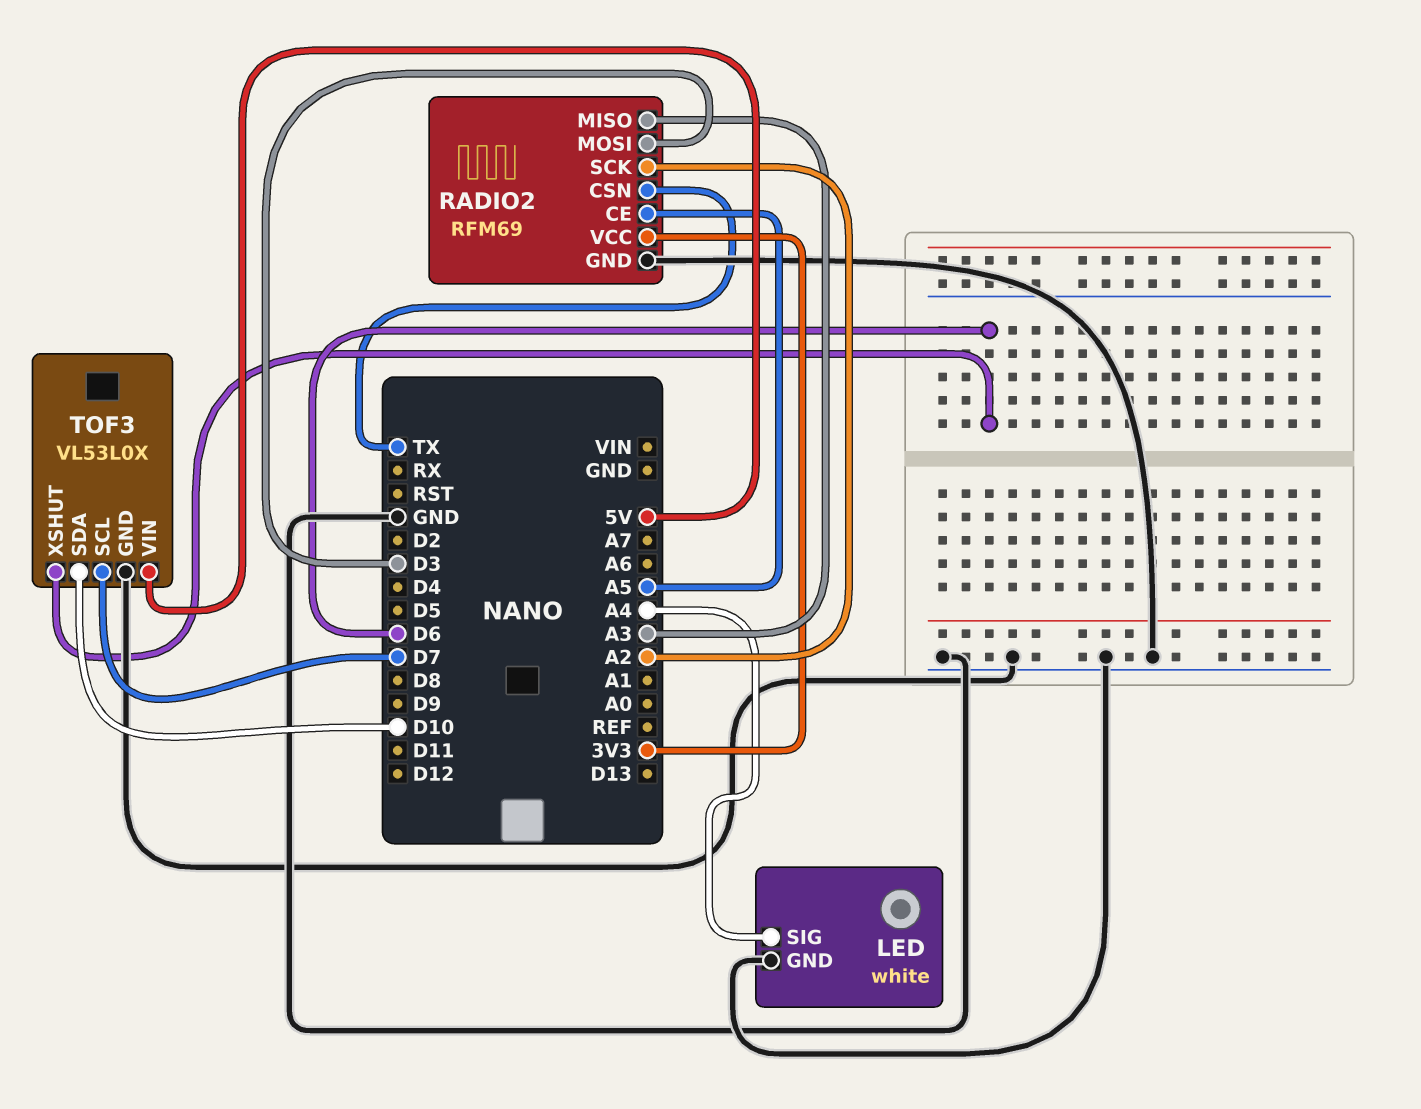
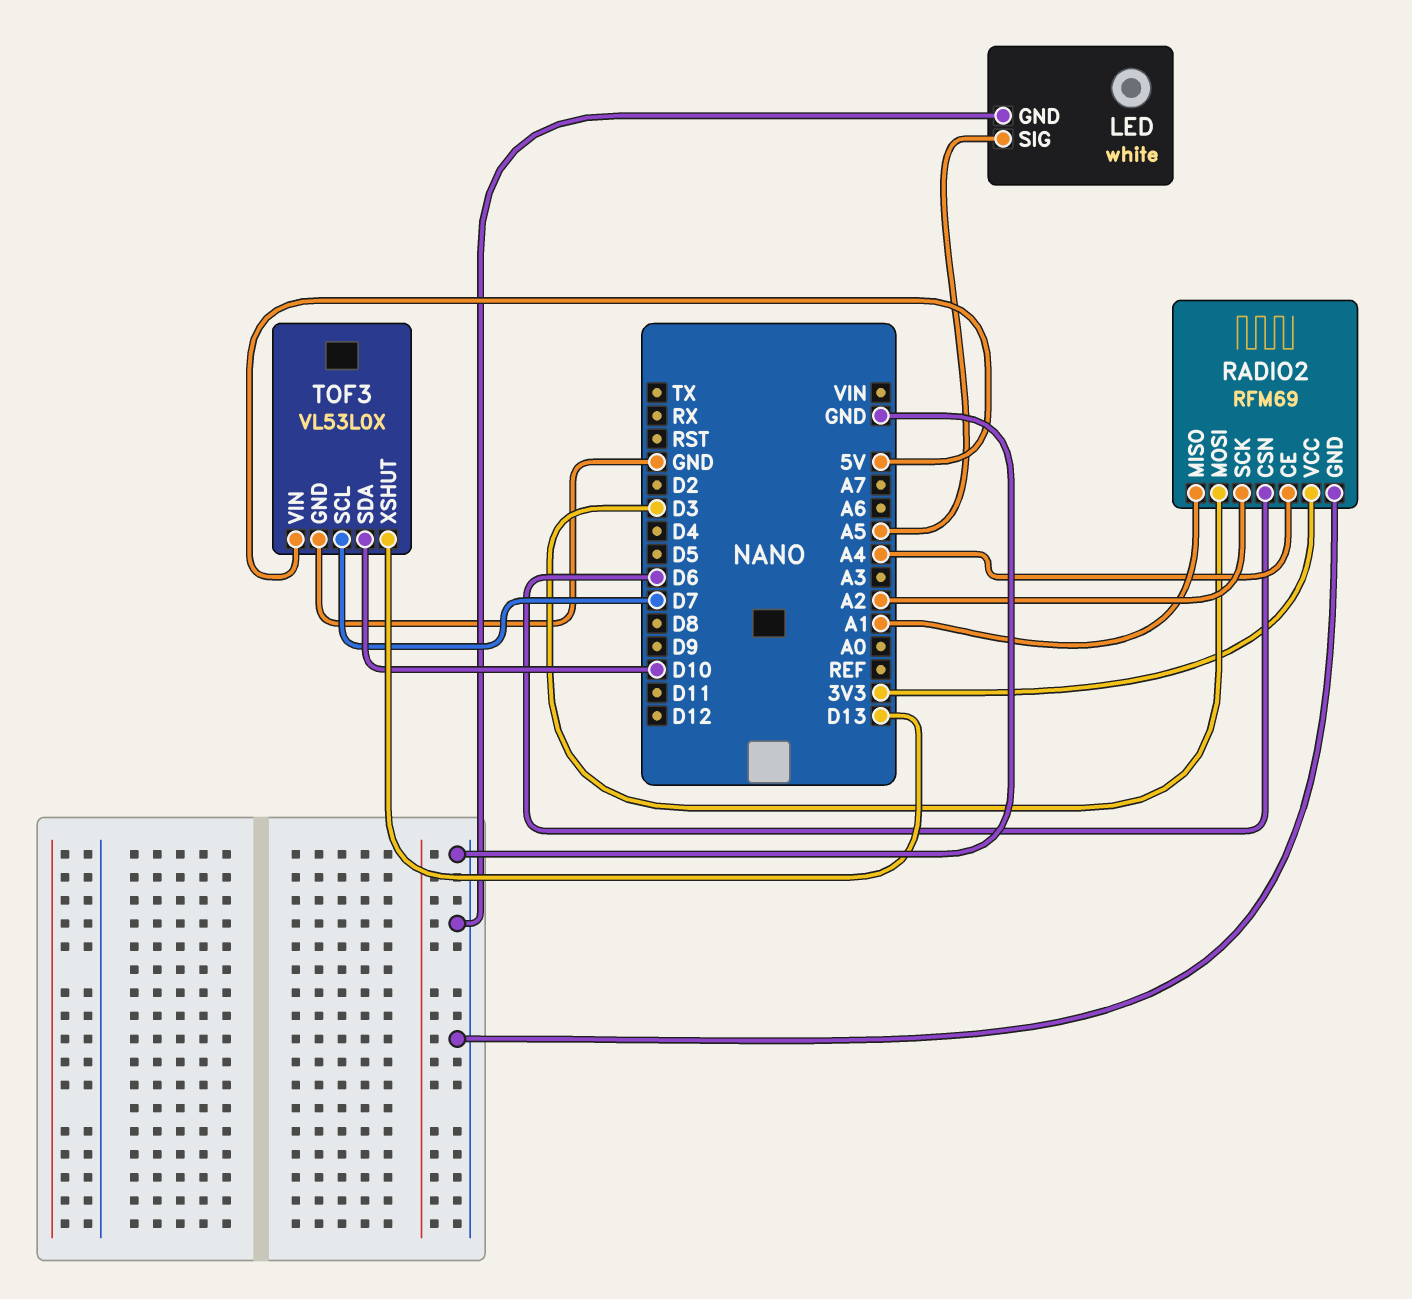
LED pin SIG: A4 -> A5
RADIO2 pin CE: A5 -> A4
RADIO2 pin CSN: TX -> D6
RADIO2 pin MISO: A3 -> A1
TOF3 pin XSHUT: D6 -> D13

